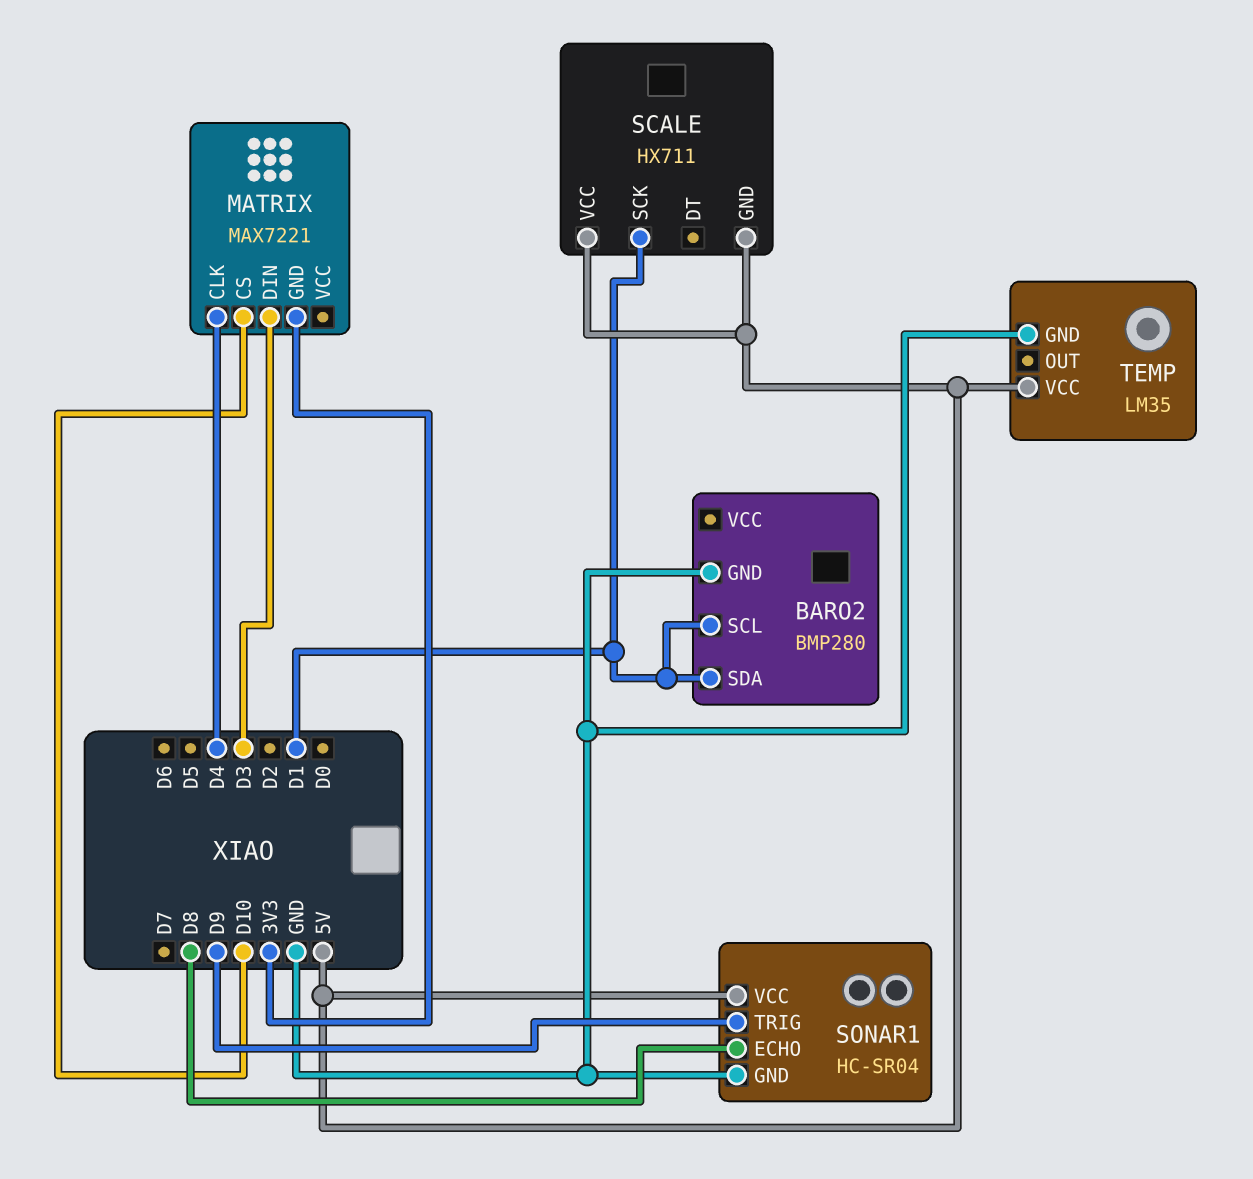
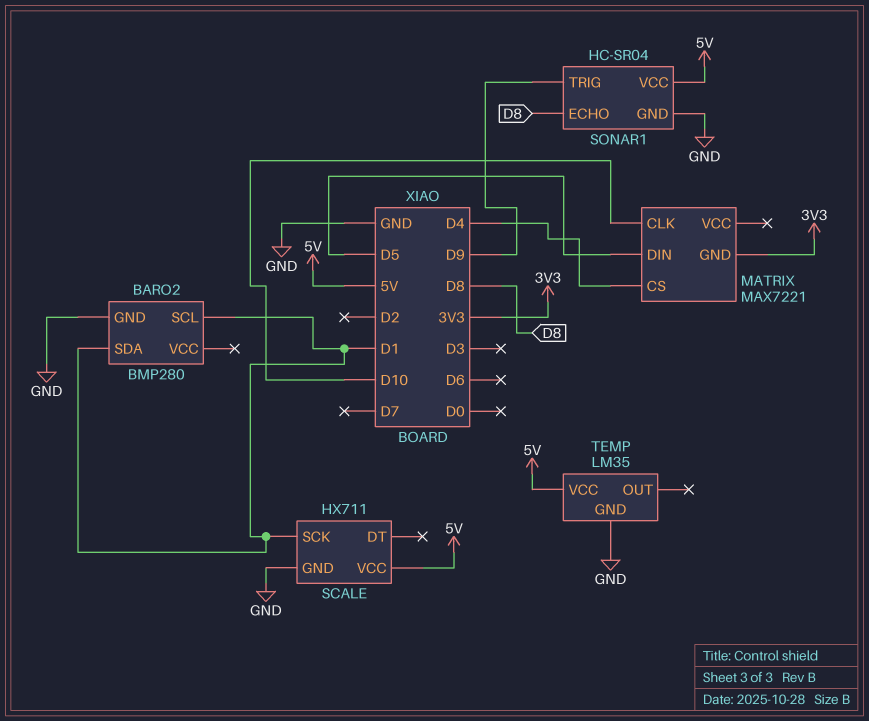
MATRIX pin CLK: D4 -> D10
MATRIX pin CS: D10 -> D4
MATRIX pin DIN: D3 -> D5
SCALE pin GND: 5V -> GND

